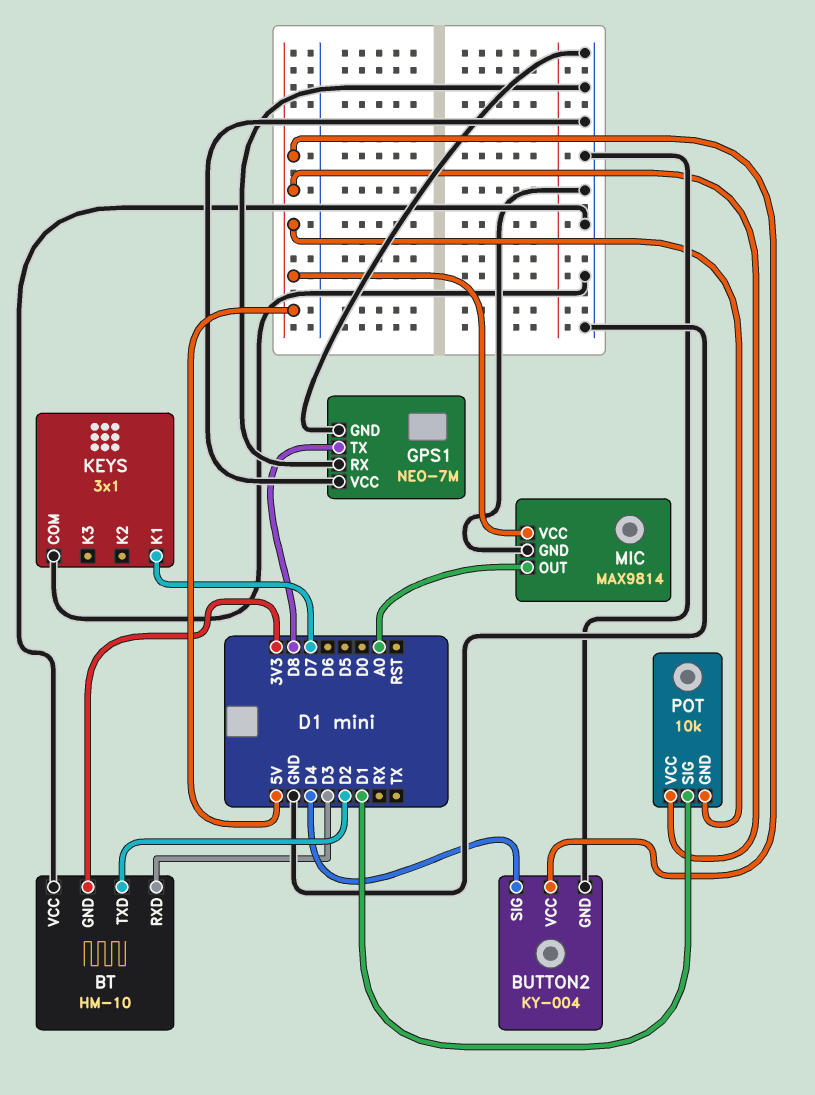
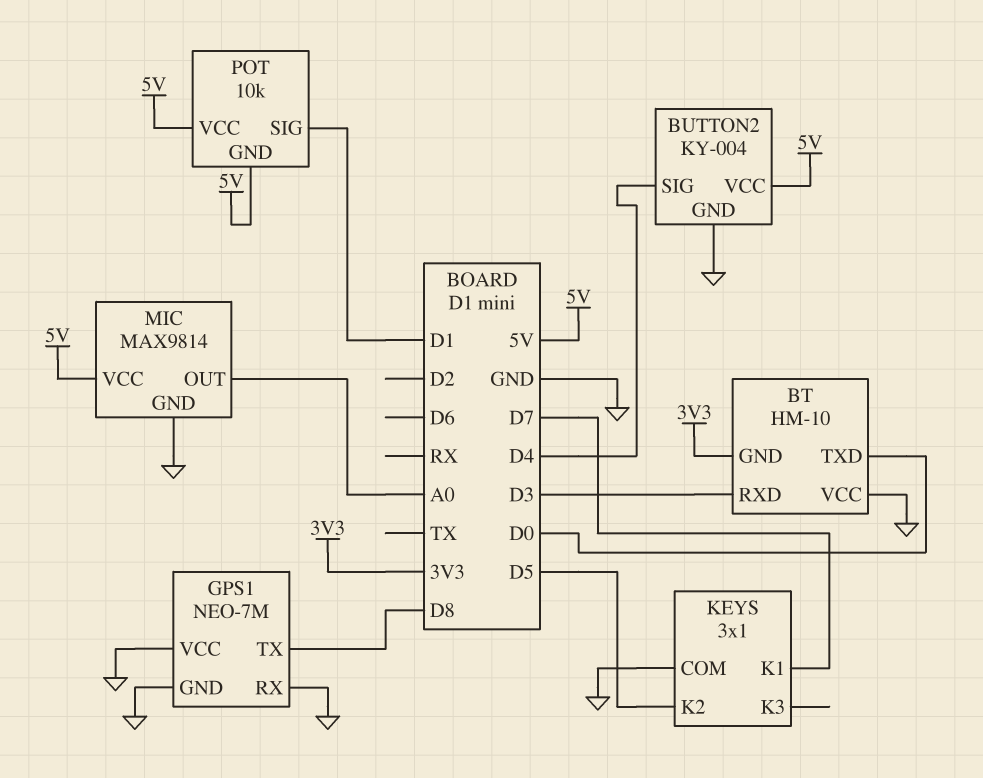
BT pin TXD: D2 -> D0
KEYS pin K2: none -> D5

